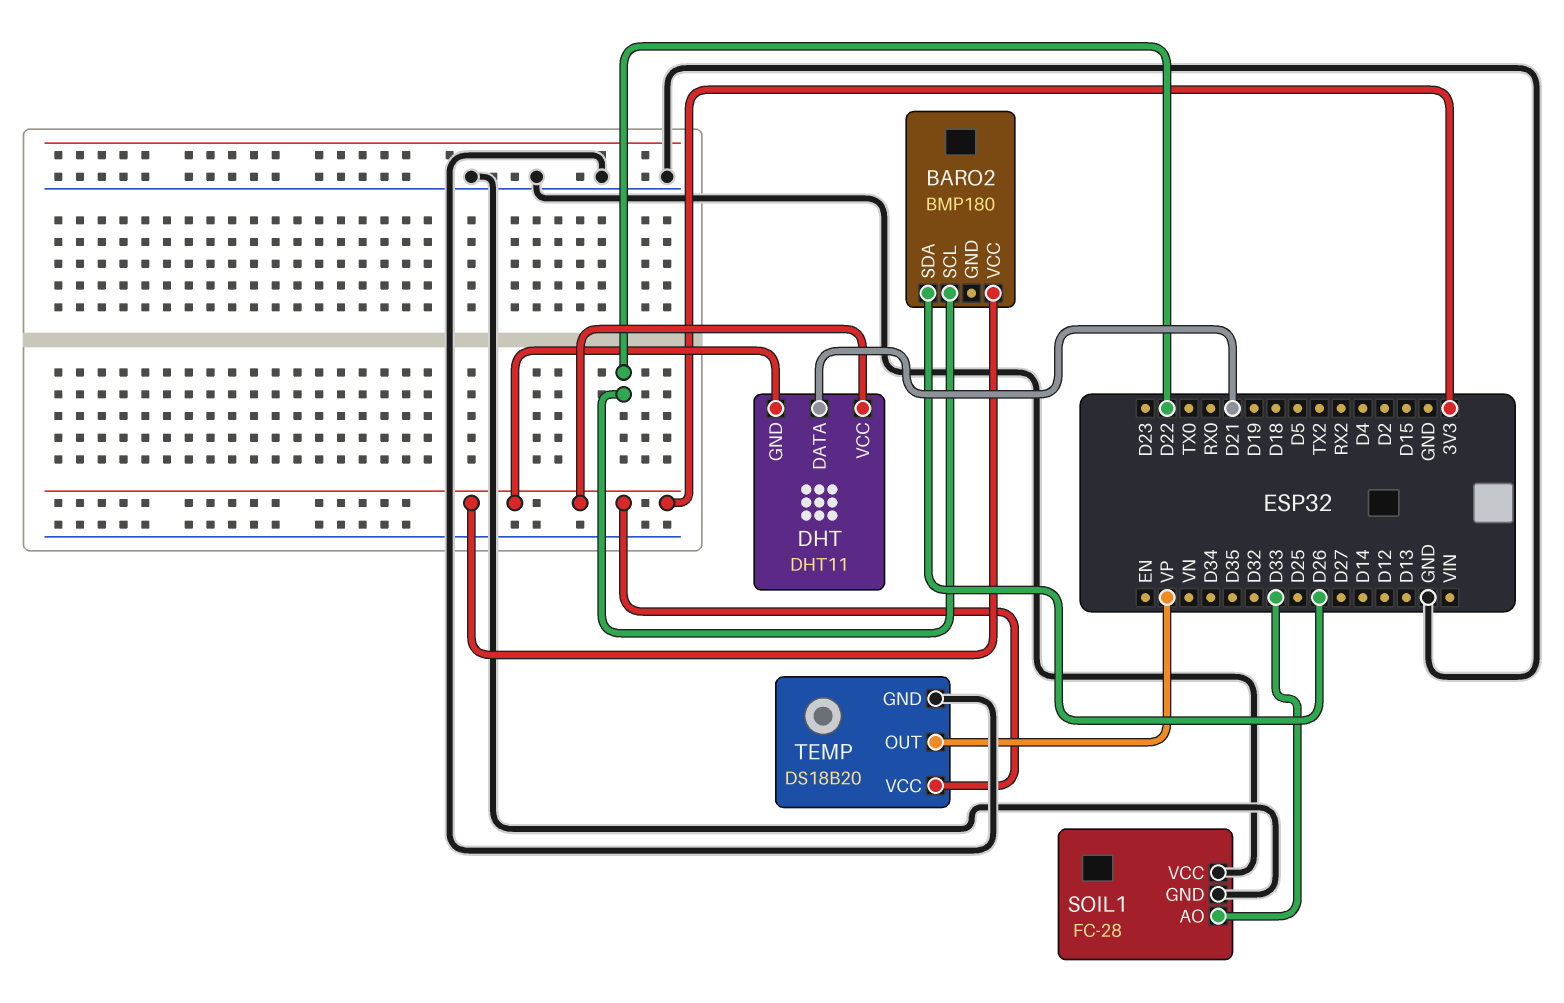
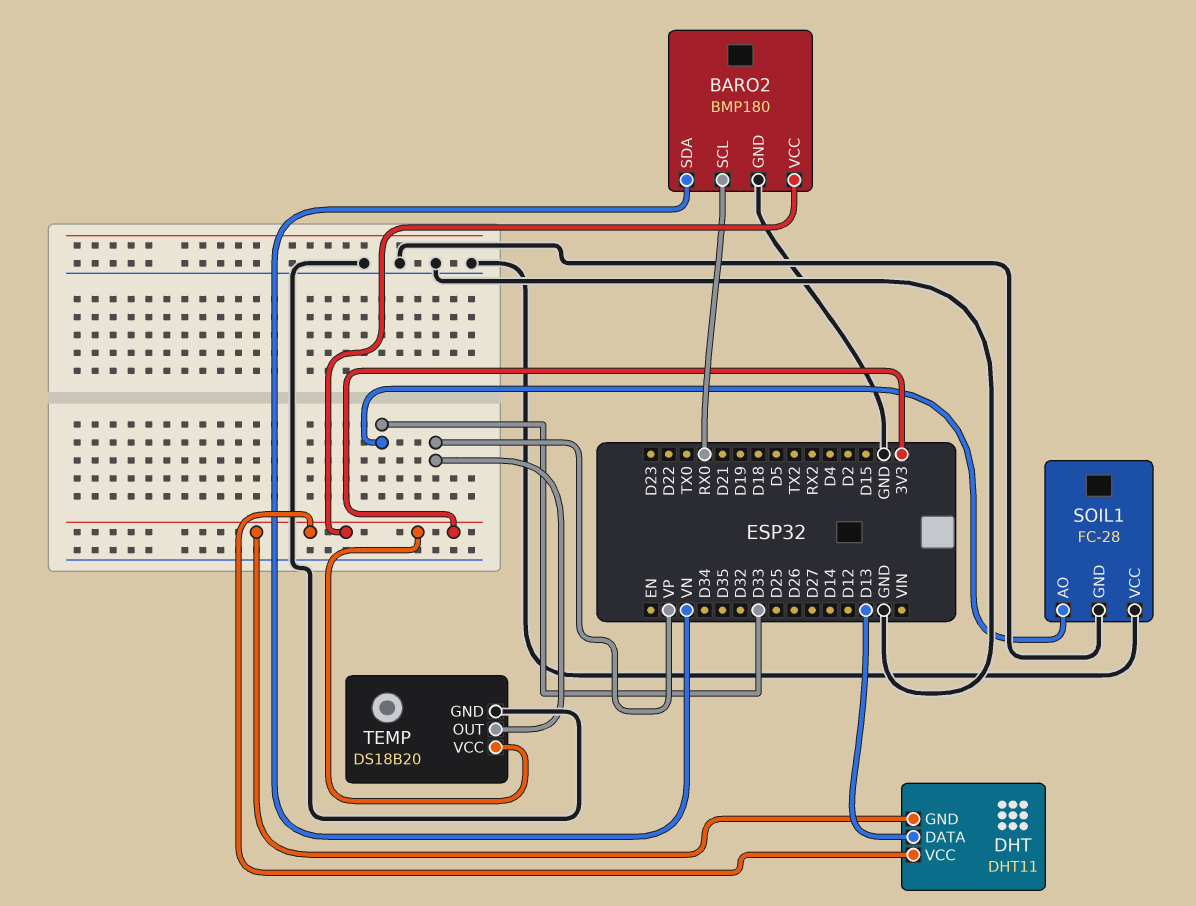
BARO2 pin GND: none -> GND
BARO2 pin SCL: D22 -> RX0
BARO2 pin SDA: D26 -> VN
DHT pin DATA: D21 -> D13

